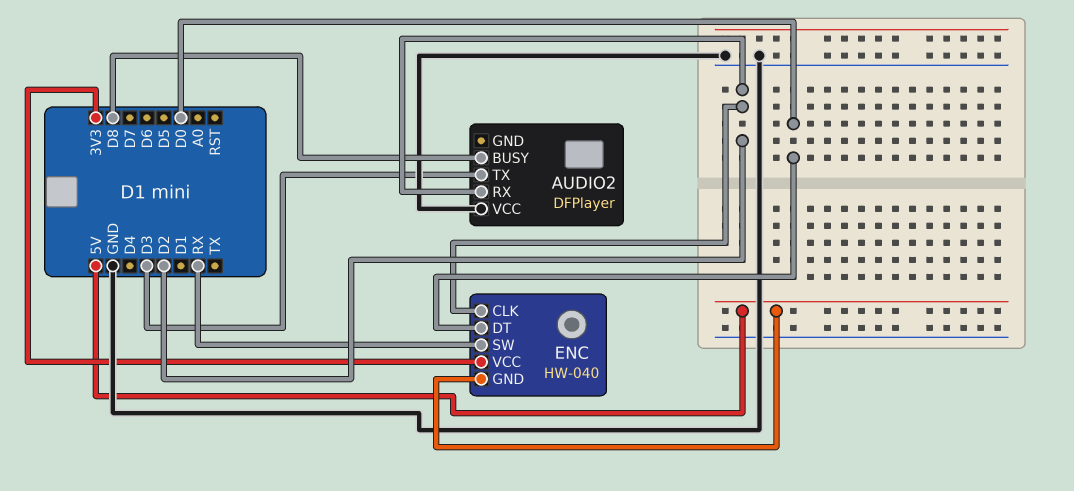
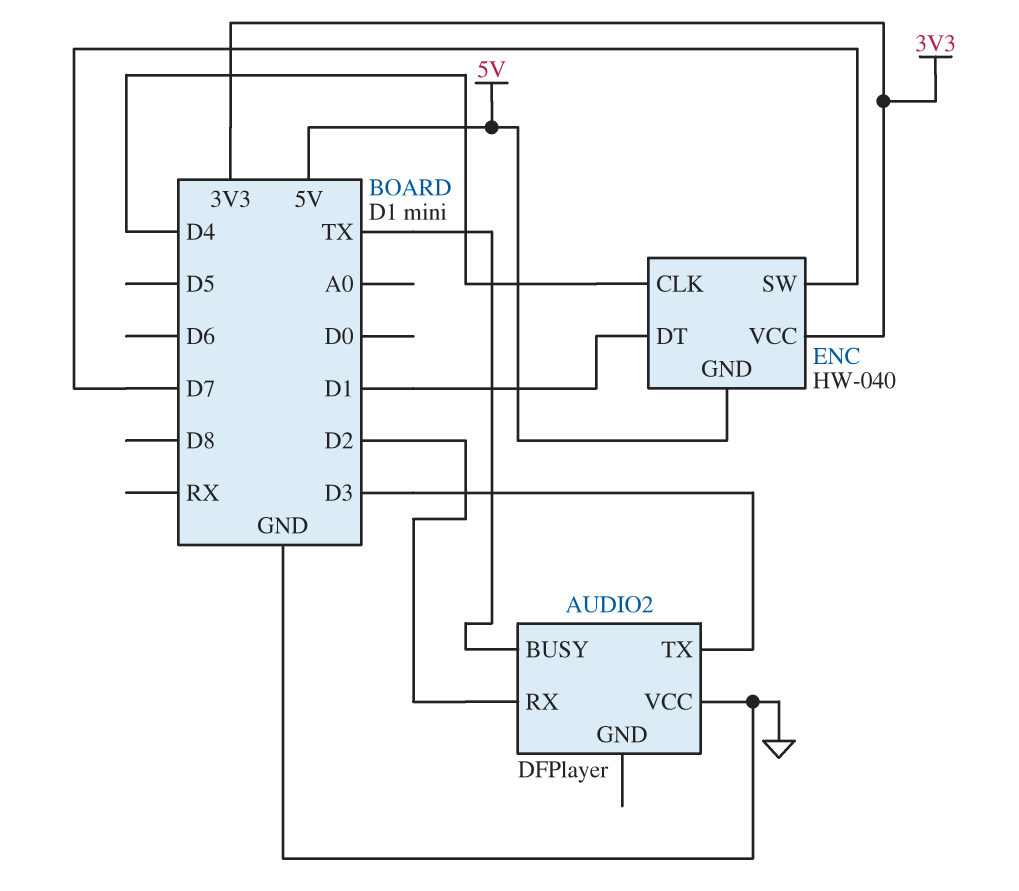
AUDIO2 pin BUSY: D8 -> TX
ENC pin CLK: D2 -> D4
ENC pin DT: D0 -> D1
ENC pin SW: RX -> D7

